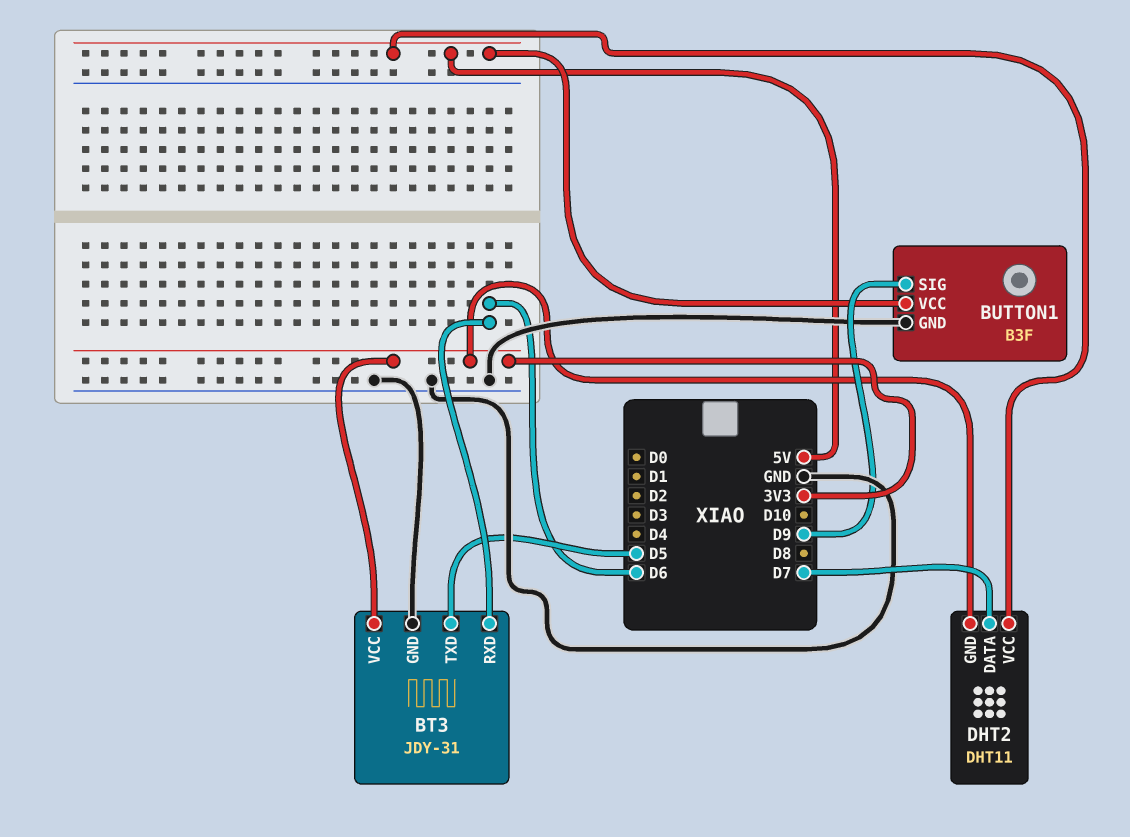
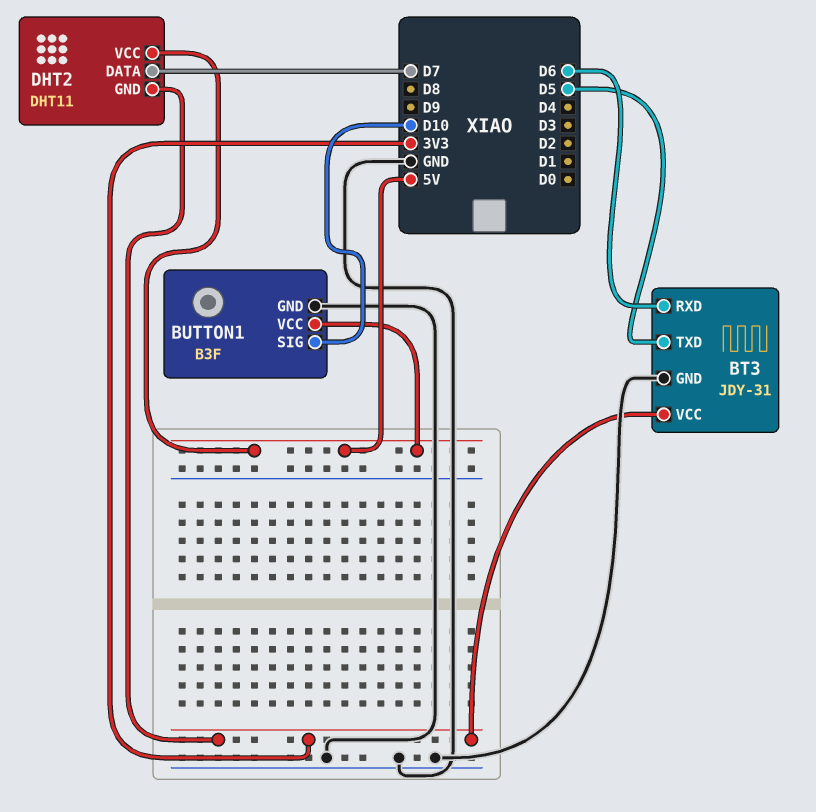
BUTTON1 pin SIG: D9 -> D10

